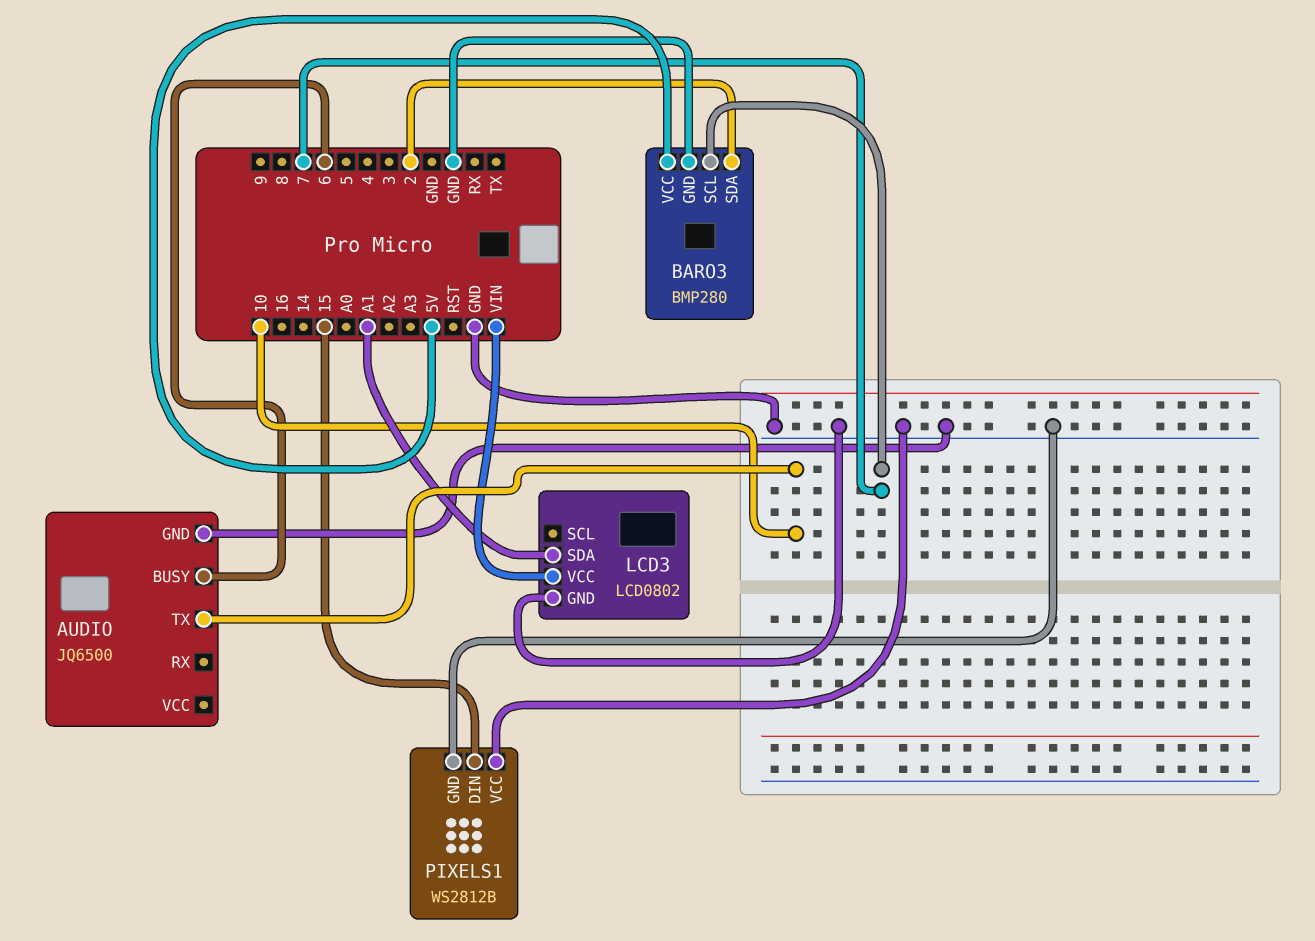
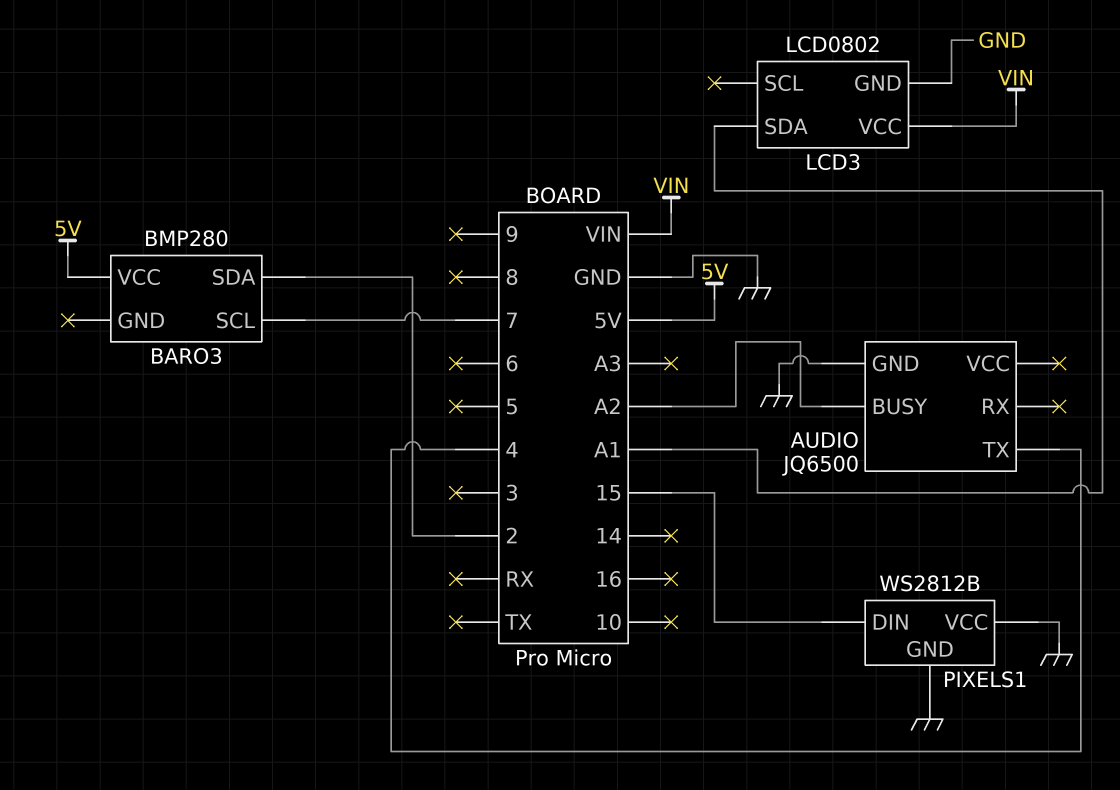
AUDIO pin BUSY: 6 -> A2
AUDIO pin TX: 10 -> 4
BARO3 pin GND: GND -> none

